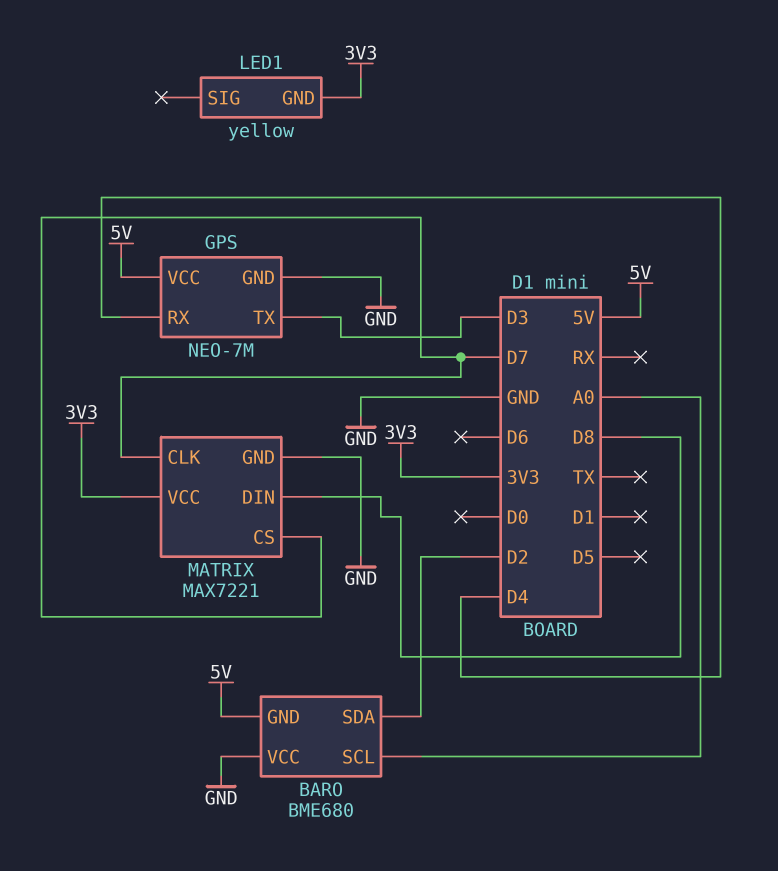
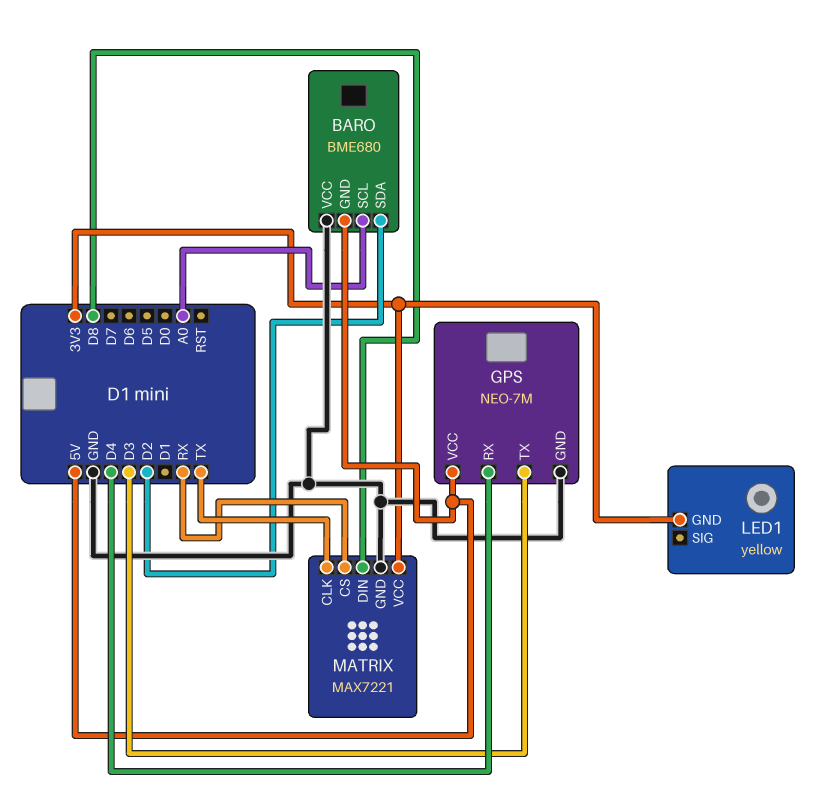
MATRIX pin CLK: D7 -> TX
MATRIX pin CS: D7 -> RX

